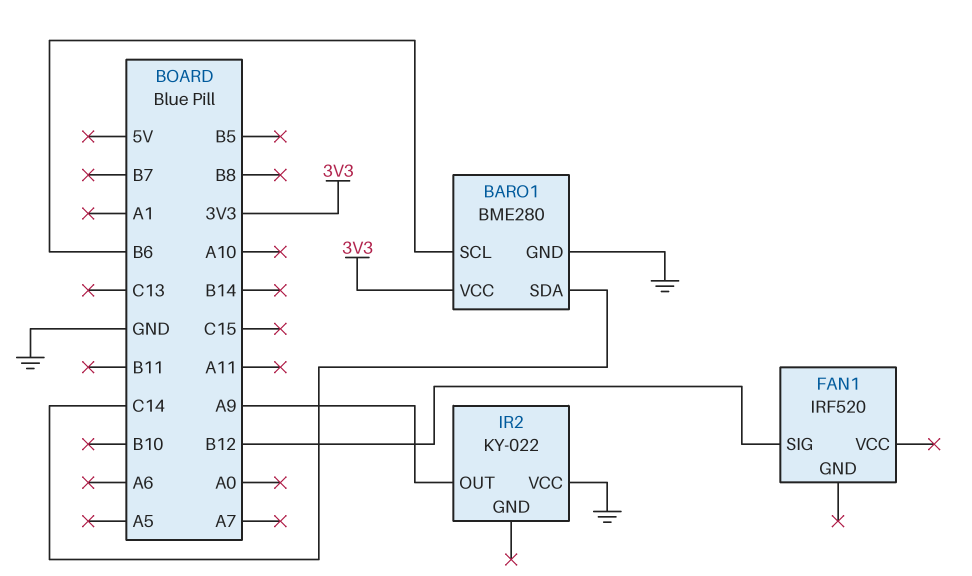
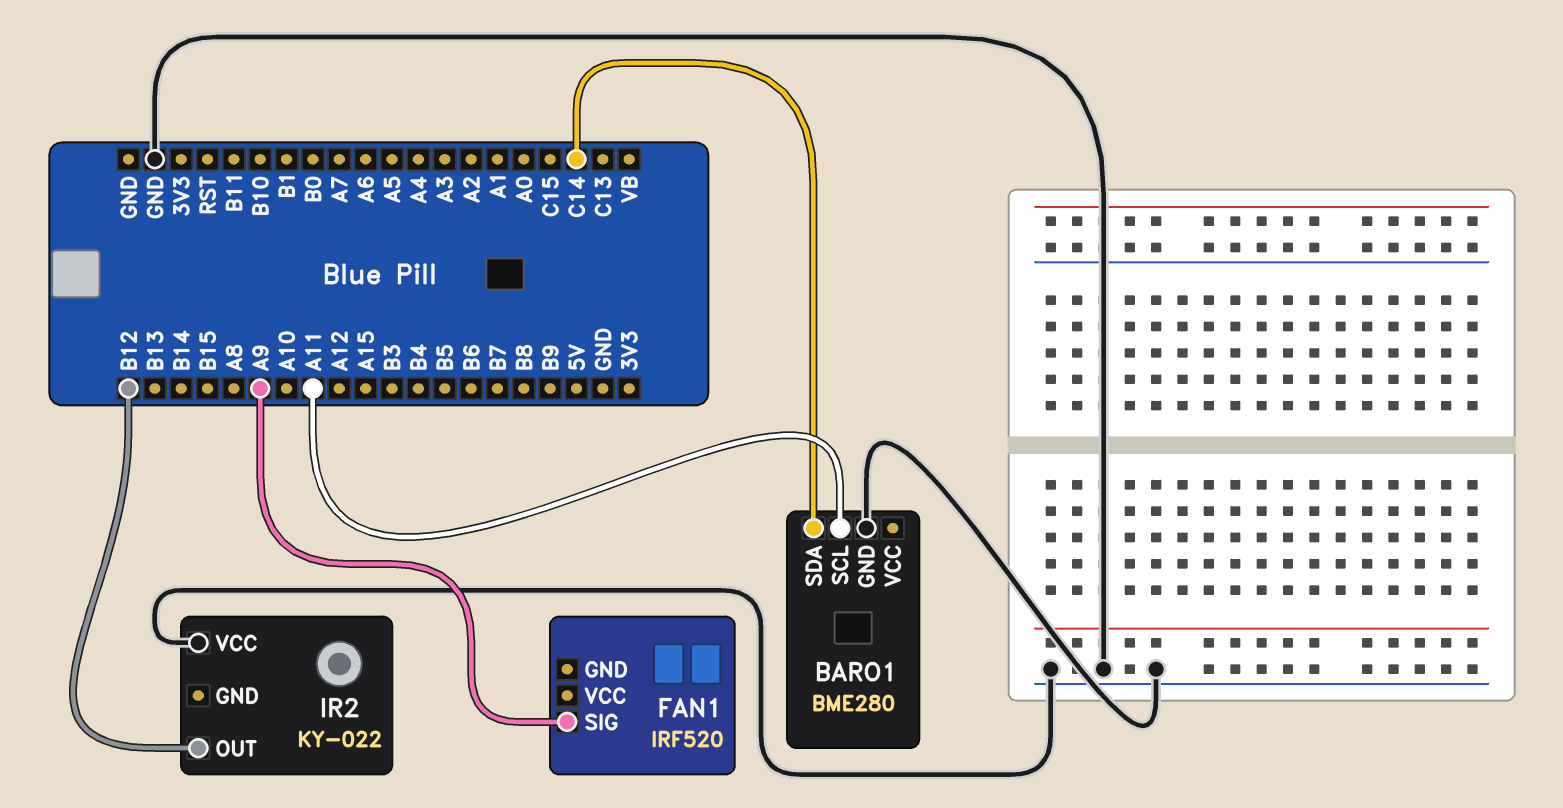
BARO1 pin SCL: B6 -> A11
BARO1 pin VCC: 3V3 -> none
FAN1 pin SIG: B12 -> A9
IR2 pin OUT: A9 -> B12

